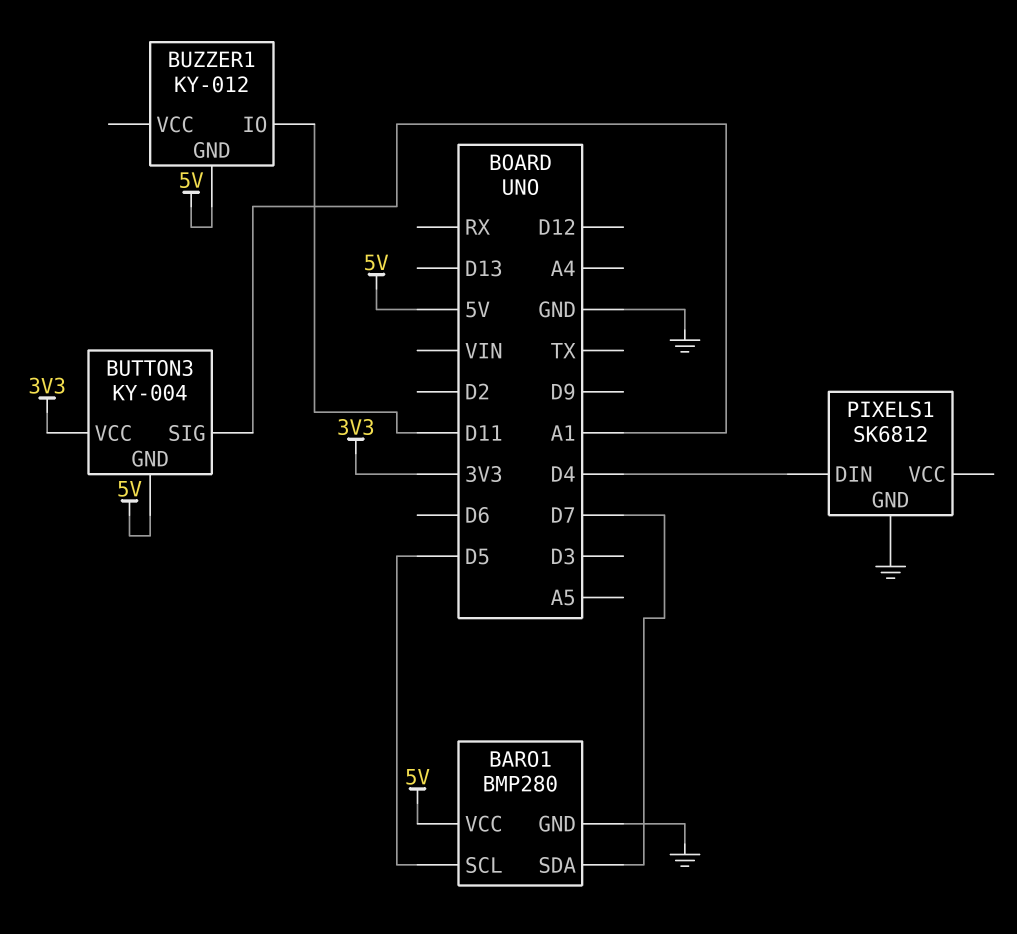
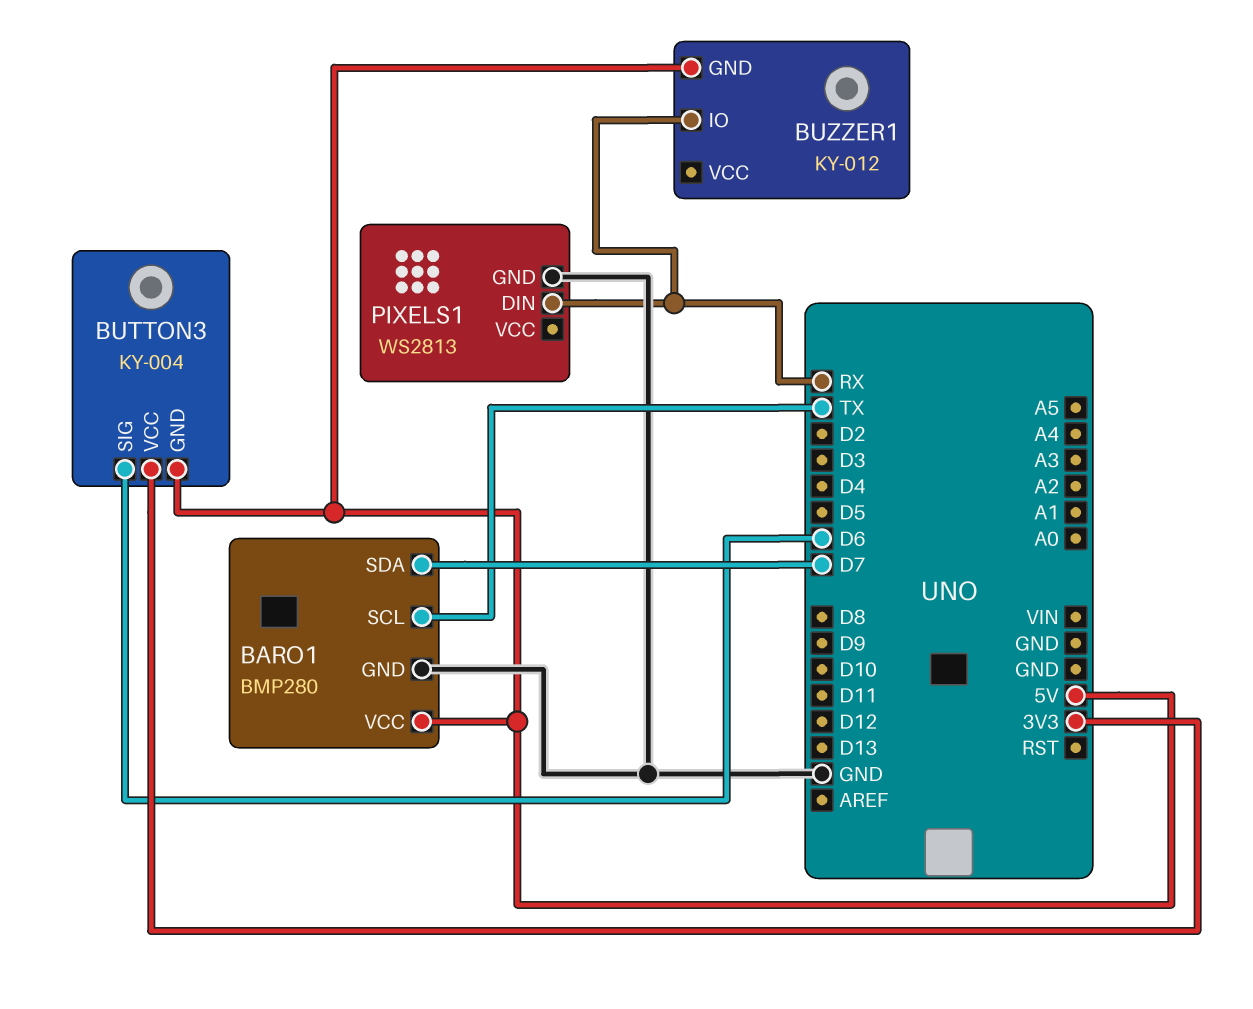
BARO1 pin SCL: D5 -> TX
BUTTON3 pin SIG: A1 -> D6
BUZZER1 pin IO: D11 -> RX
PIXELS1: SK6812 -> WS2813
PIXELS1 pin DIN: D4 -> RX

